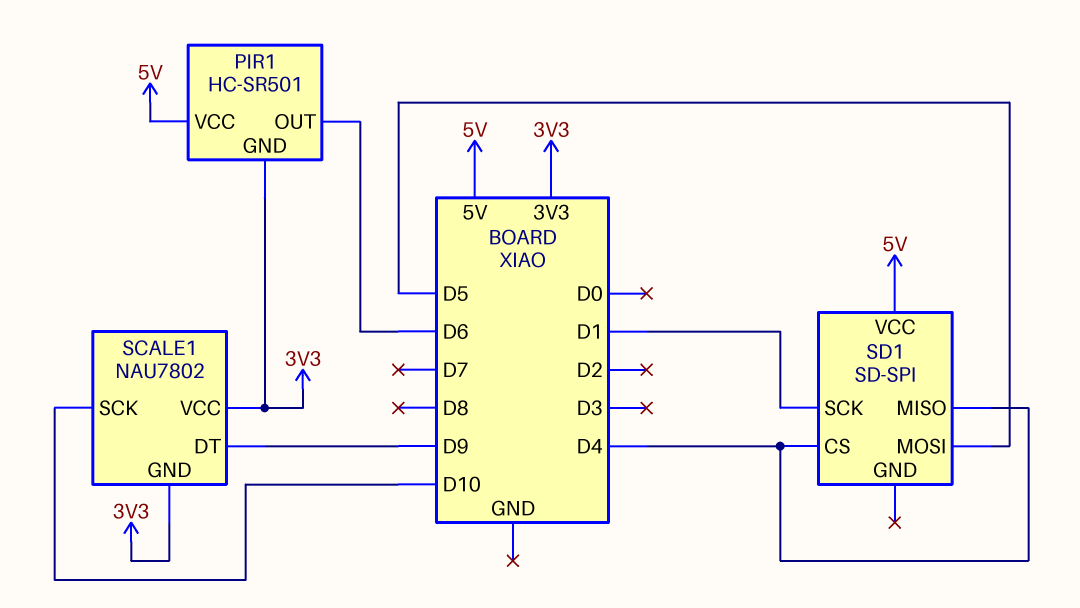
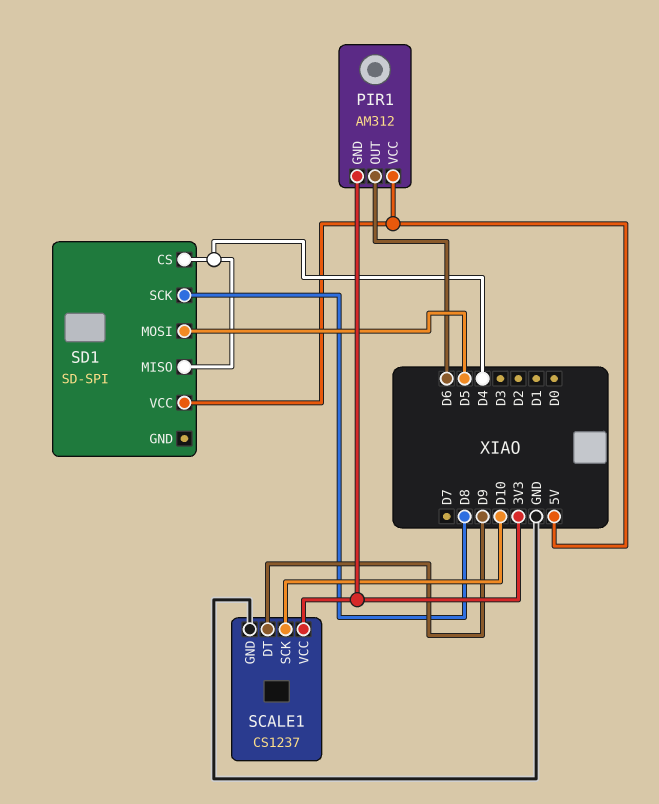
PIR1: HC-SR501 -> AM312
SCALE1: NAU7802 -> CS1237
SCALE1 pin GND: 3V3 -> GND
SD1 pin SCK: D1 -> D8

